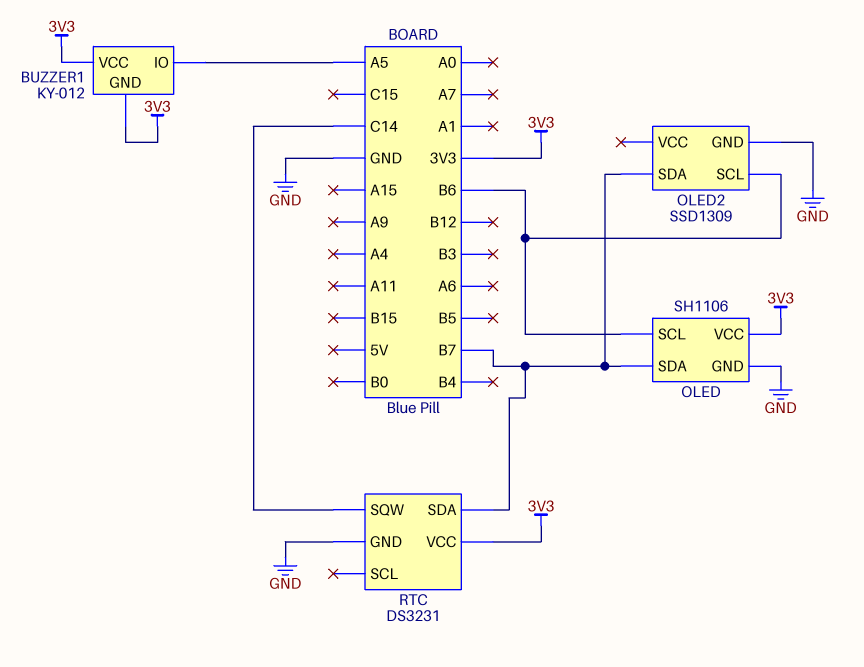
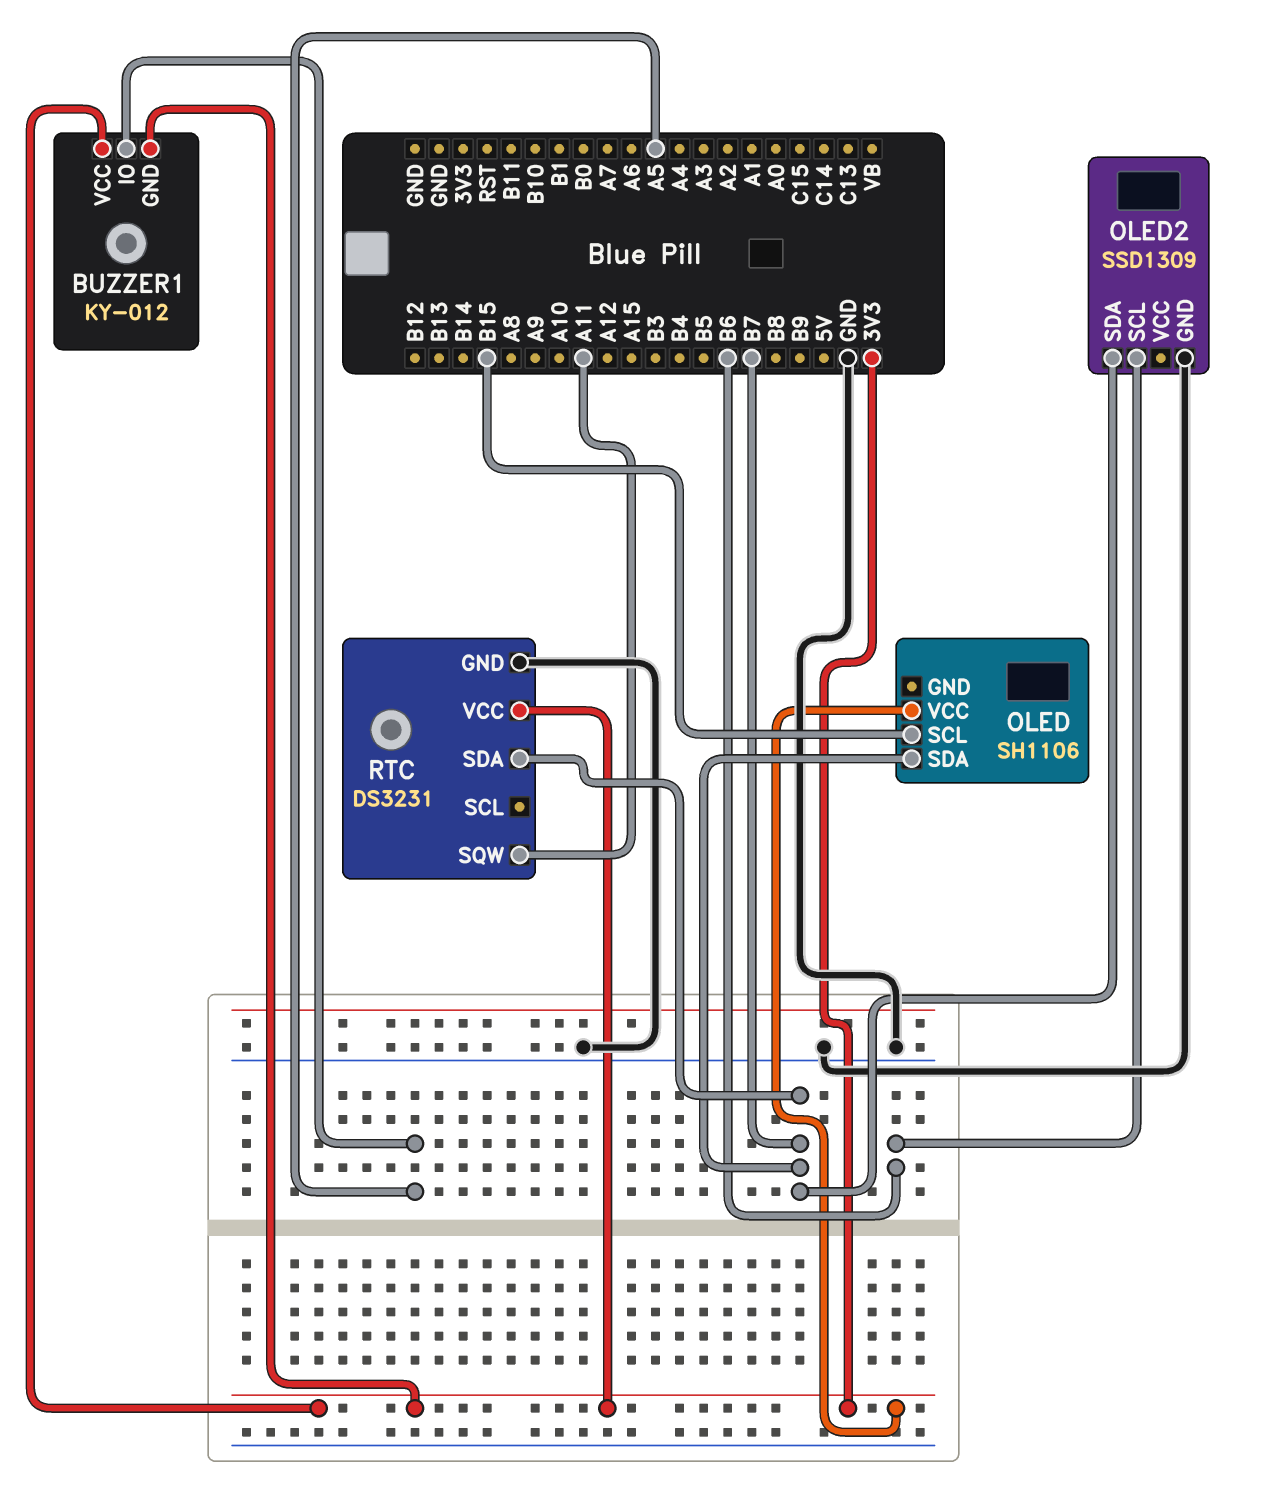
OLED pin GND: GND -> none
OLED pin SCL: B6 -> B15
RTC pin SQW: C14 -> A11

